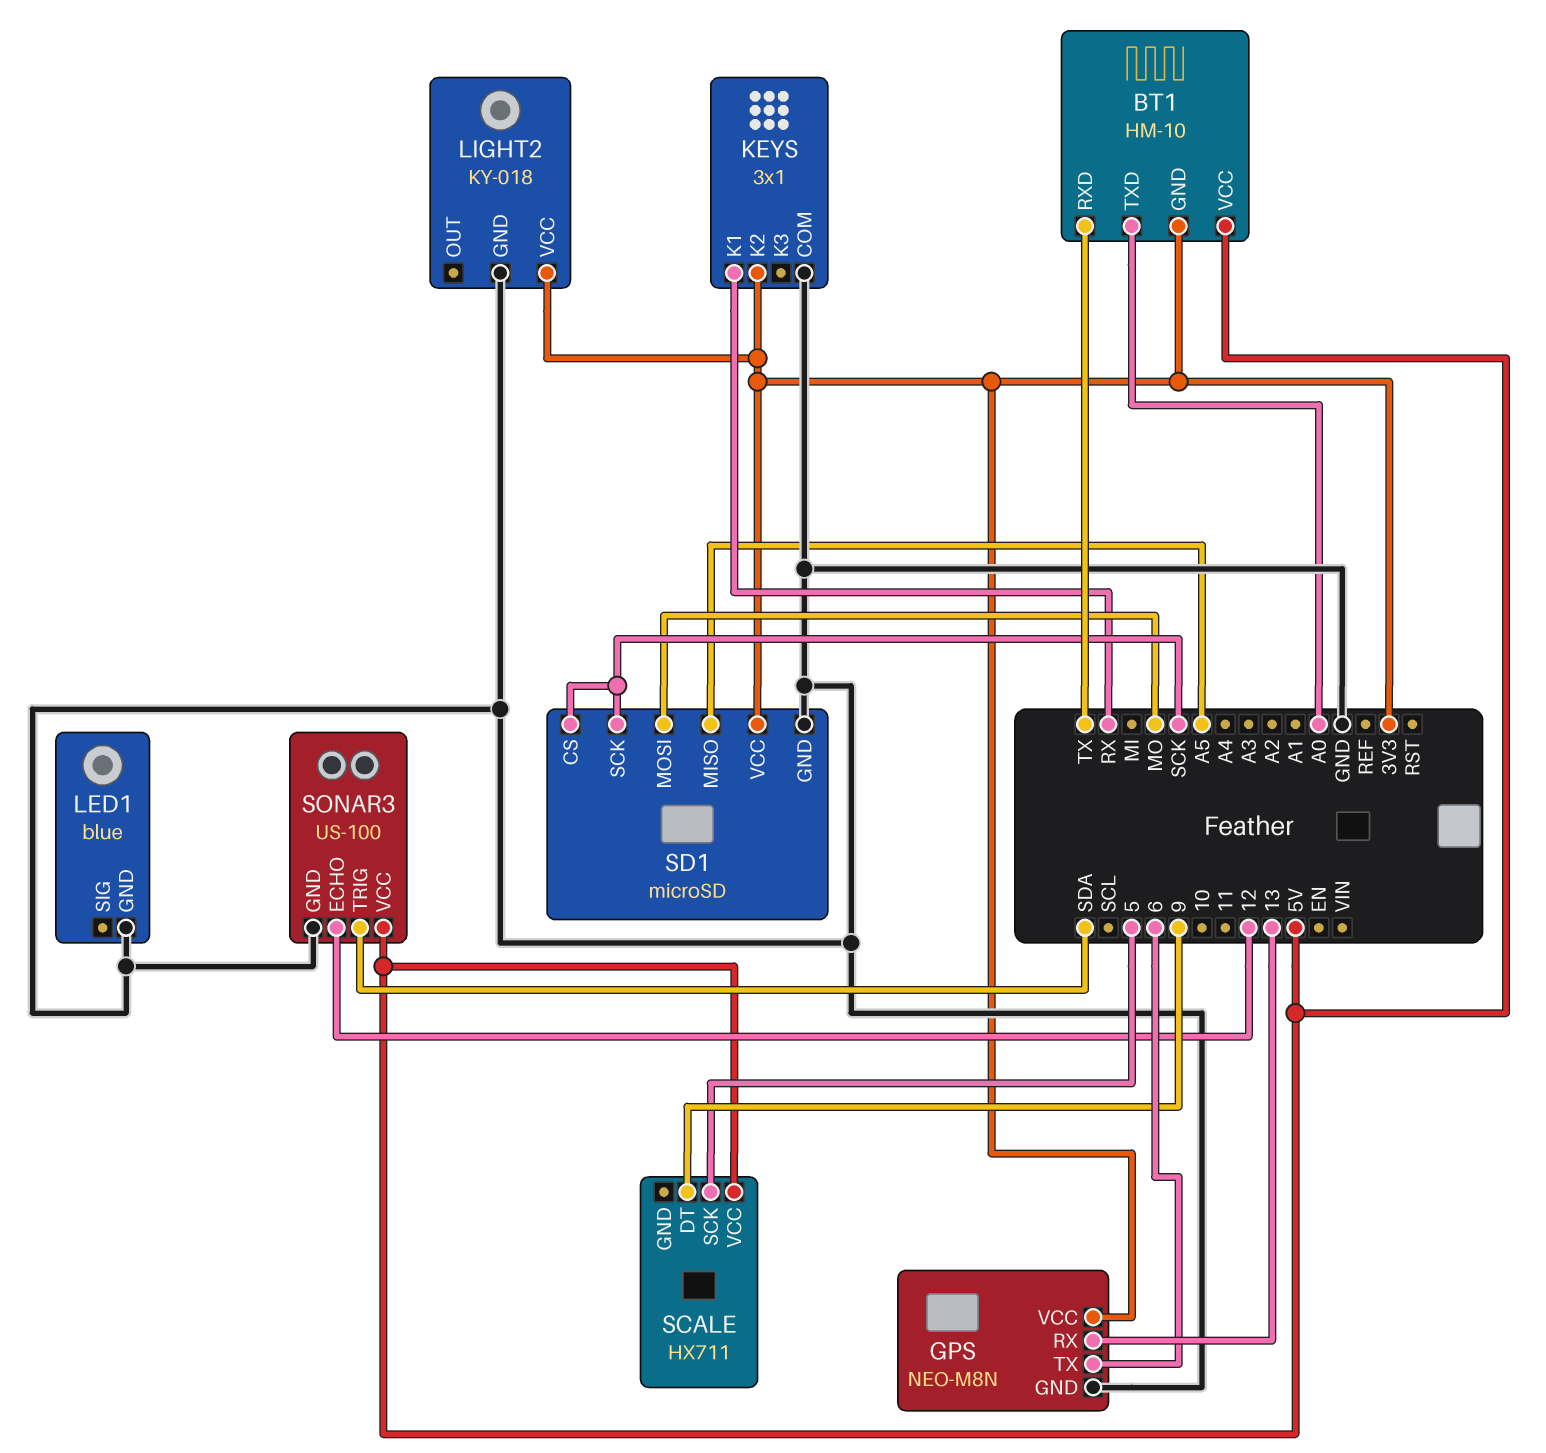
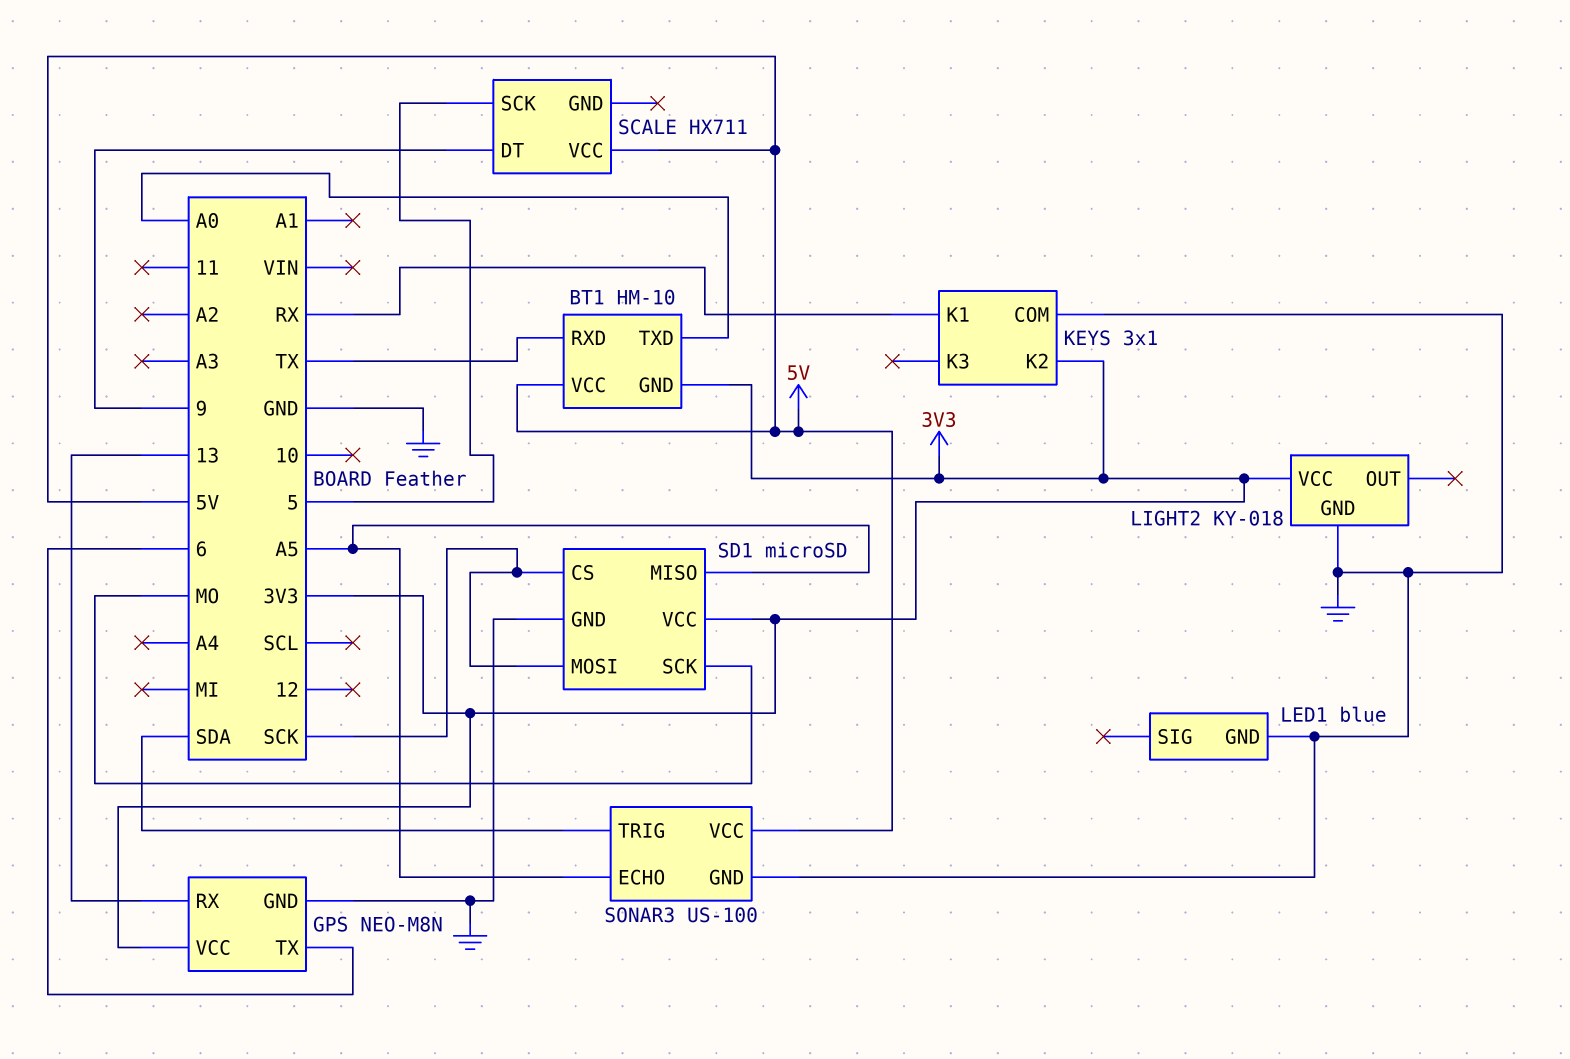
SD1 pin MOSI: MO -> SCK
SD1 pin SCK: SCK -> MO
SONAR3 pin ECHO: 12 -> A5

